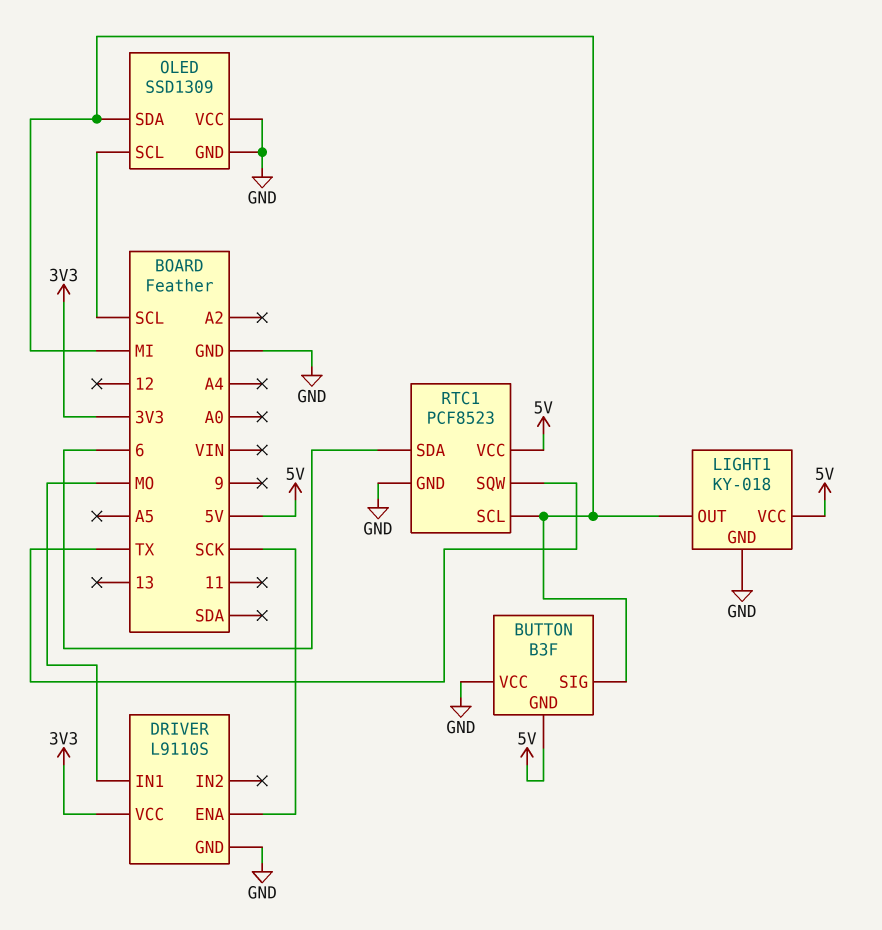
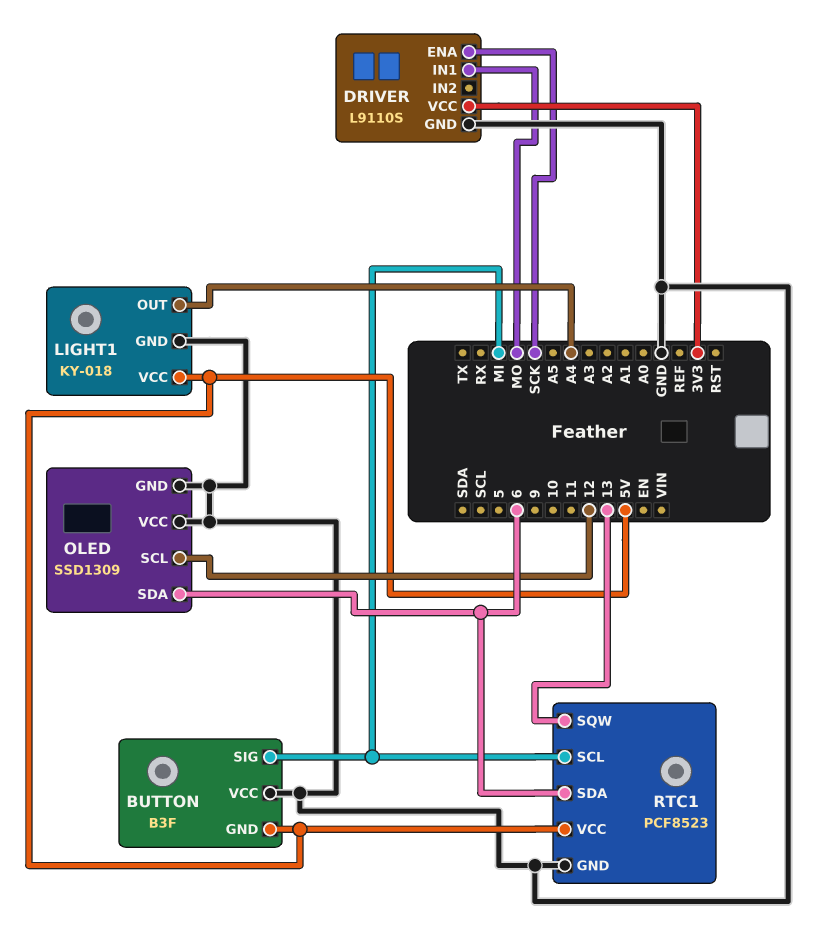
LIGHT1 pin OUT: MI -> A4
OLED pin SCL: SCL -> 12
OLED pin SDA: MI -> 6
RTC1 pin SQW: TX -> 13

